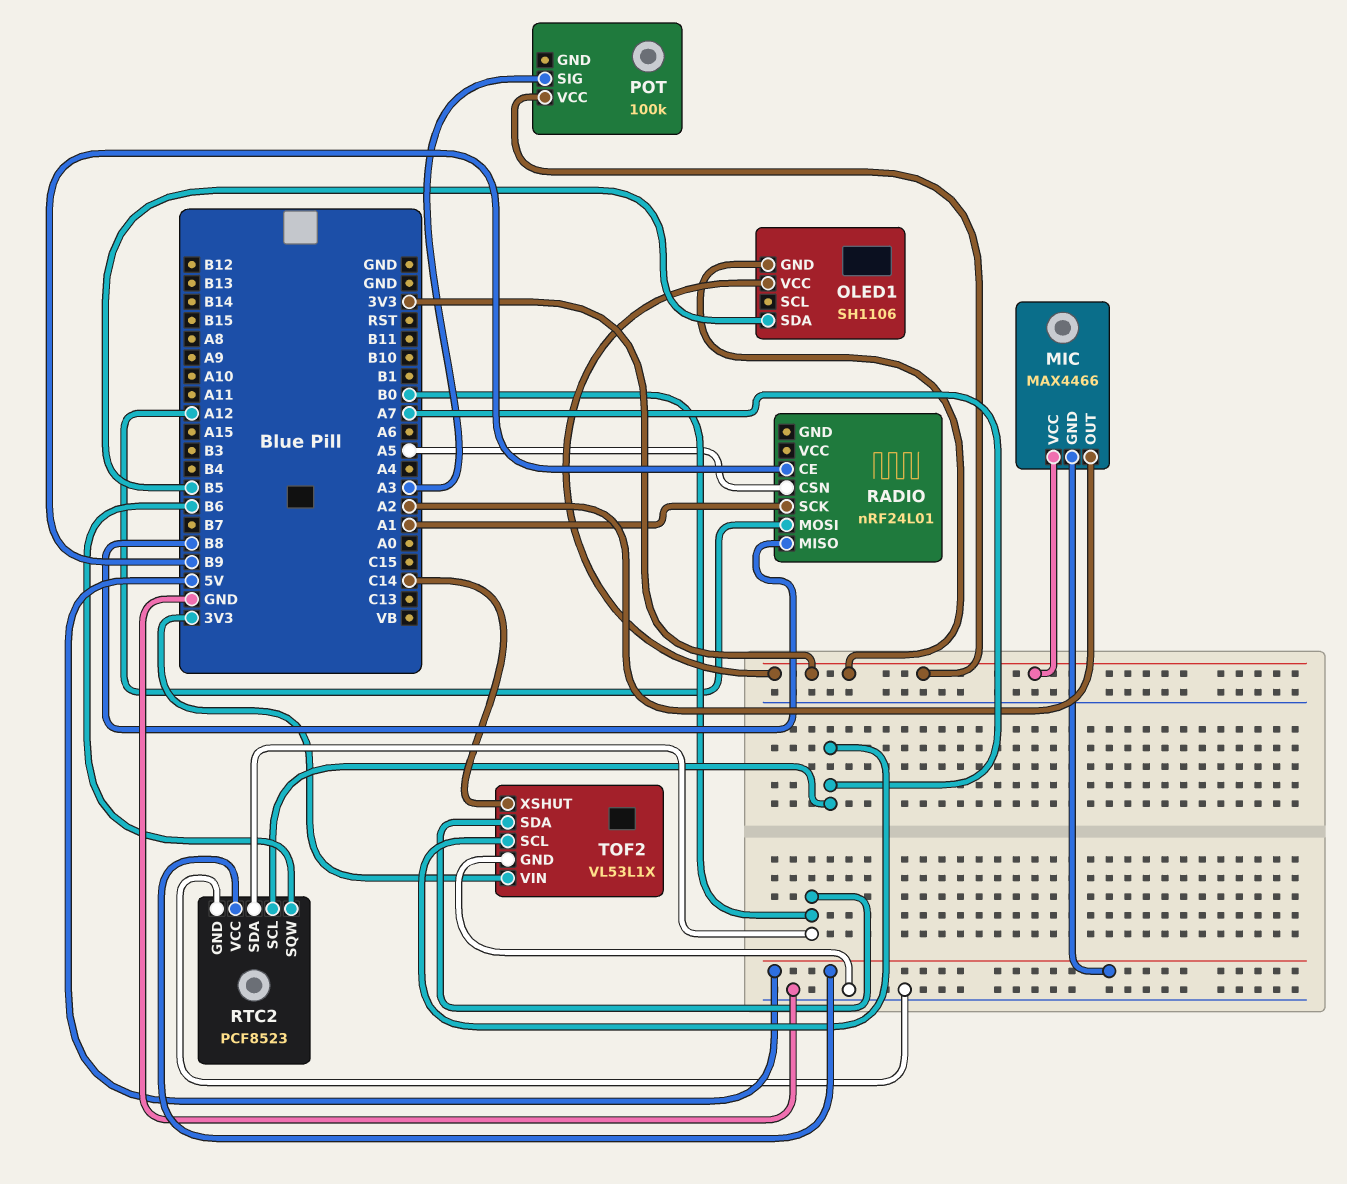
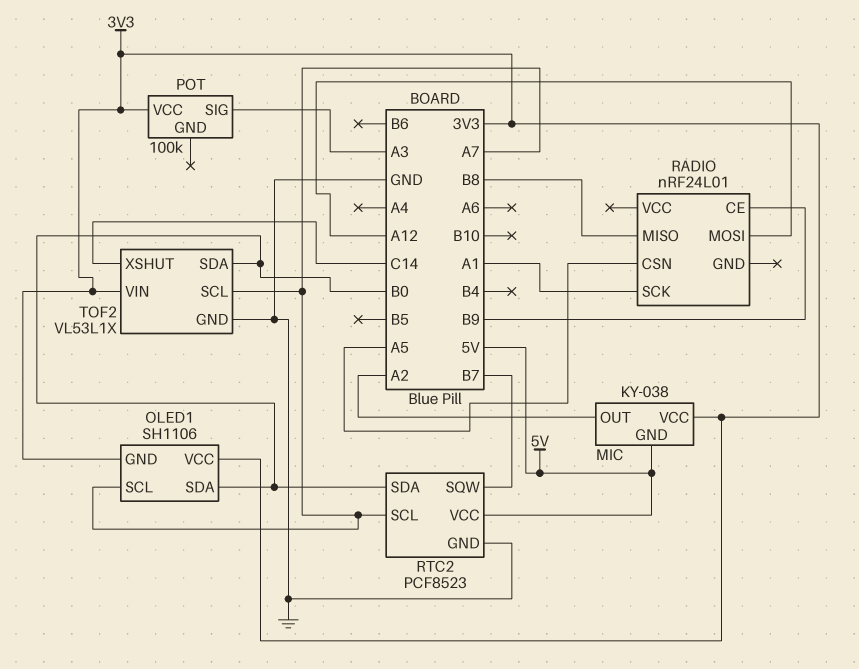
MIC: MAX4466 -> KY-038
OLED1 pin SCL: none -> A7
OLED1 pin SDA: B5 -> B0
RTC2 pin SQW: B6 -> B7

